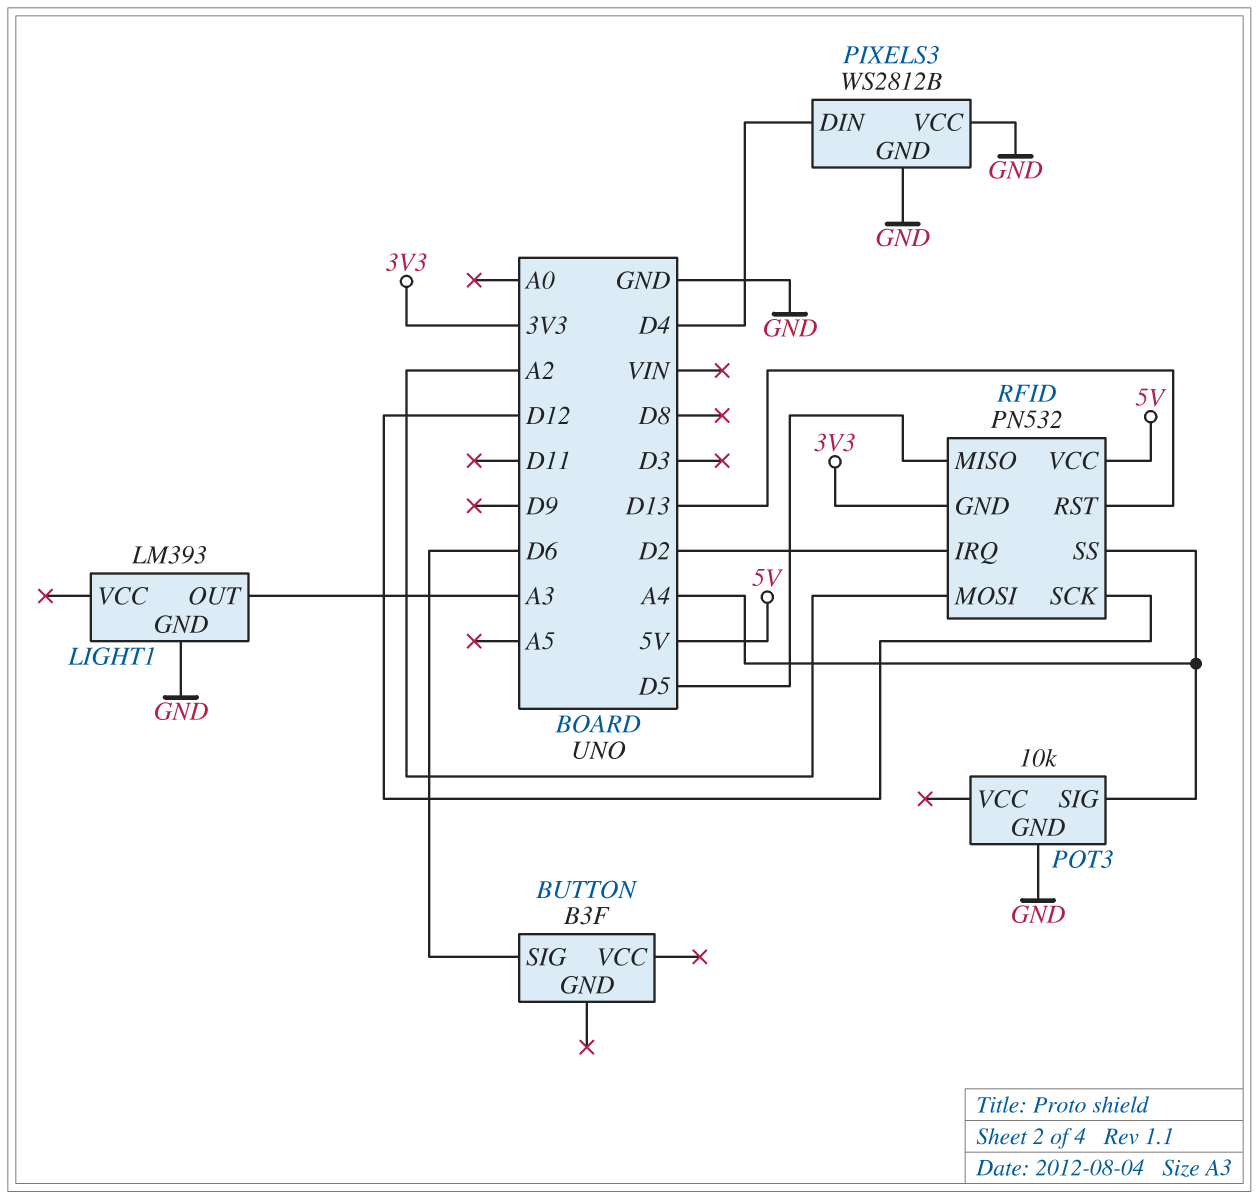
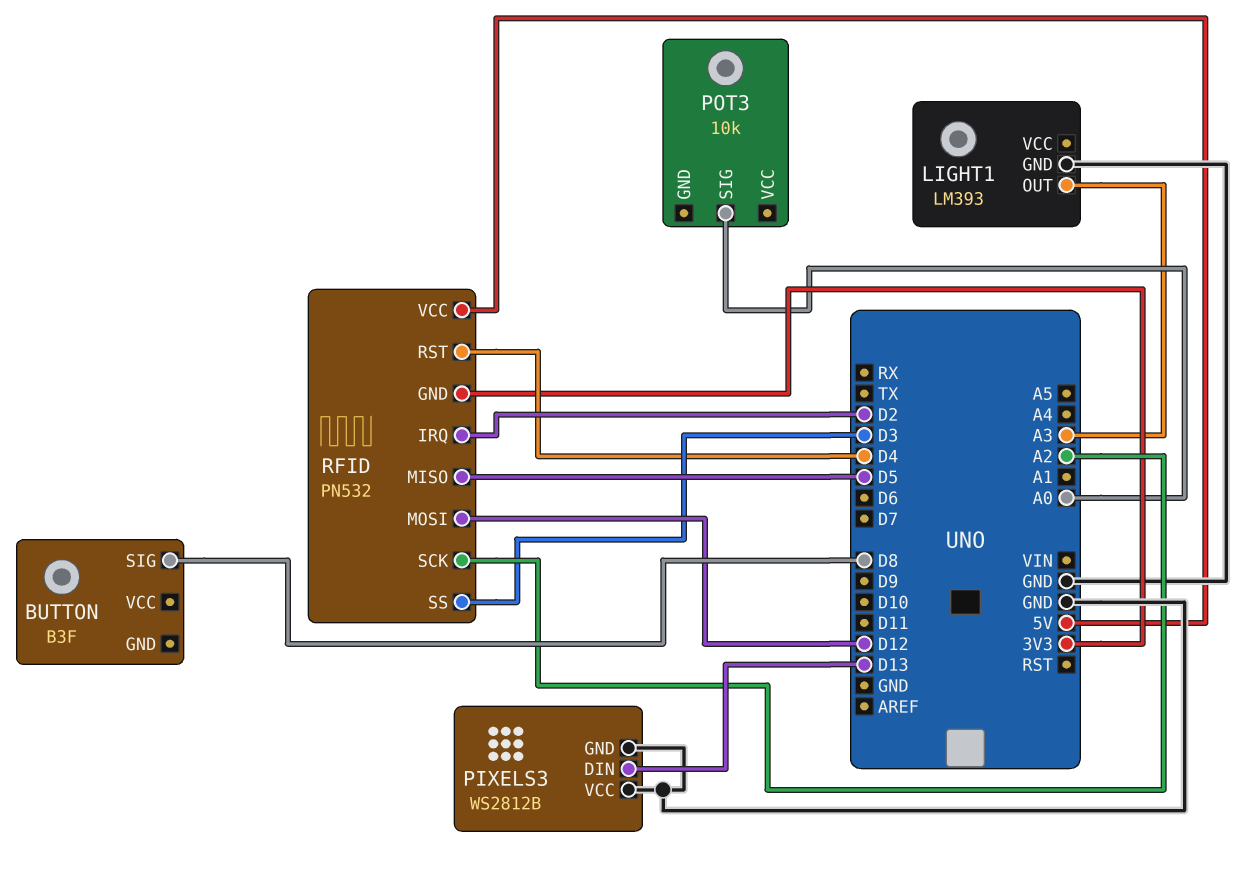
BUTTON pin SIG: D6 -> D8
PIXELS3 pin DIN: D4 -> D13
POT3 pin GND: GND -> none
POT3 pin SIG: A4 -> A0
RFID pin MOSI: A2 -> D12
RFID pin RST: D13 -> D4
RFID pin SCK: D12 -> A2
RFID pin SS: A4 -> D3

